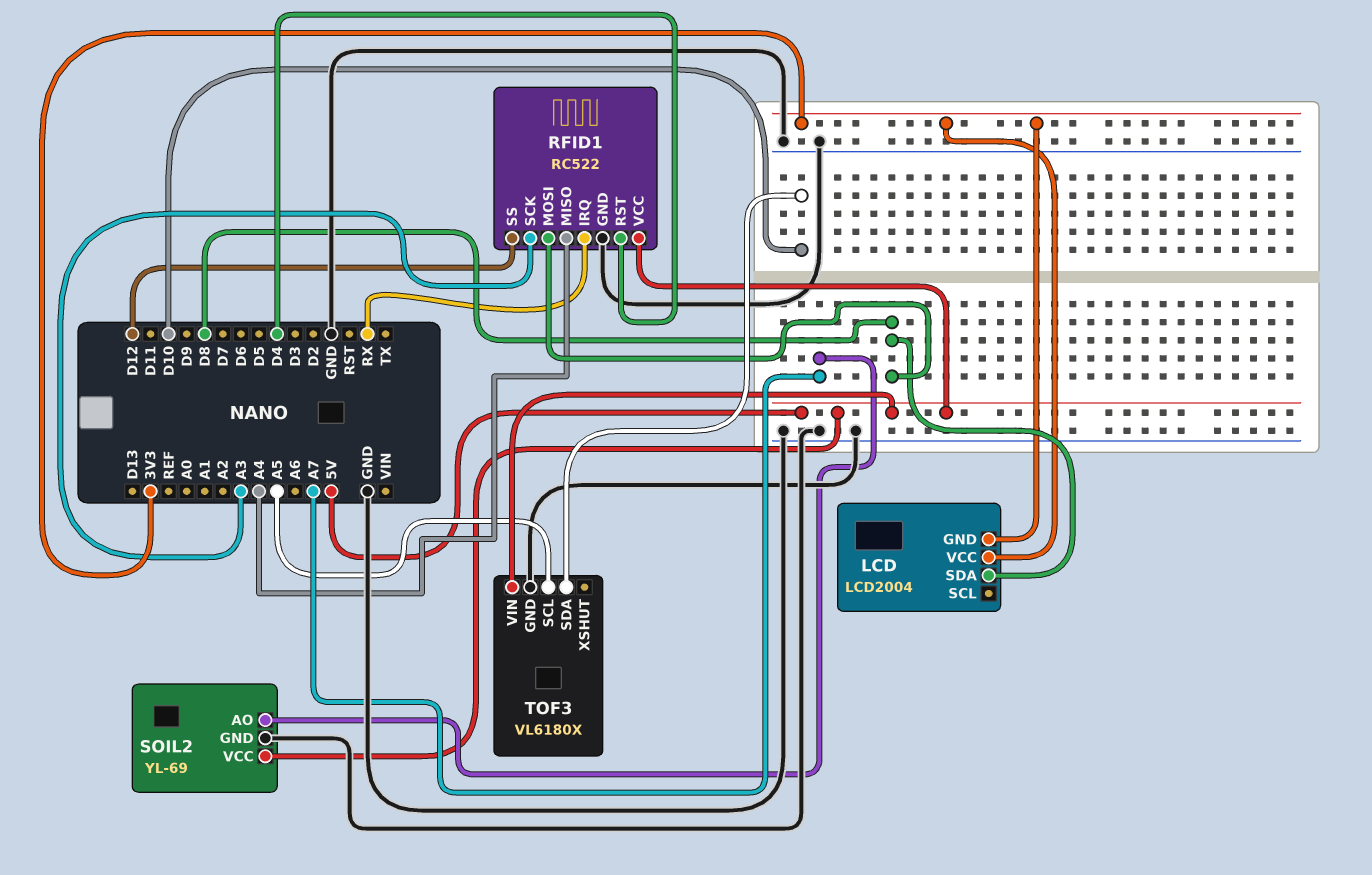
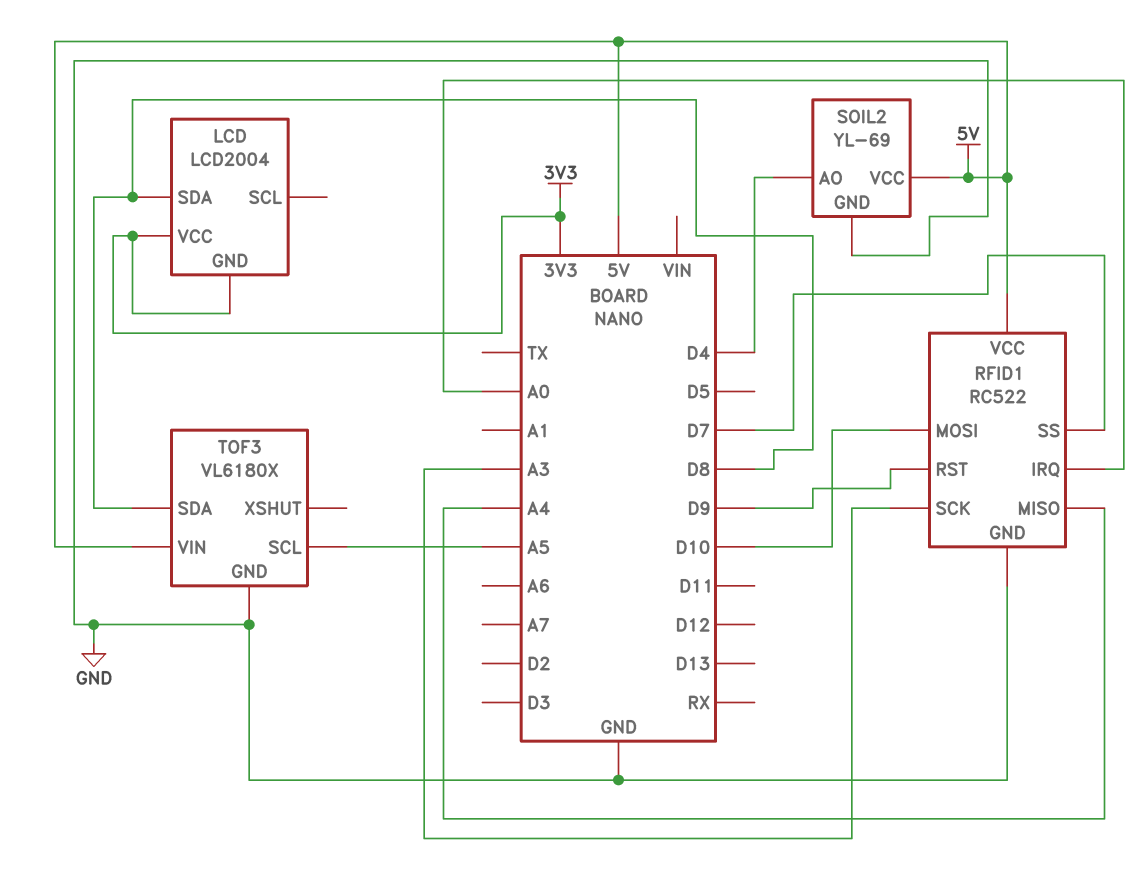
RFID1 pin IRQ: RX -> A0
RFID1 pin MOSI: D8 -> D10
RFID1 pin RST: D4 -> D9
RFID1 pin SS: D12 -> D7
SOIL2 pin AO: A7 -> D4
TOF3 pin SDA: D10 -> D8

